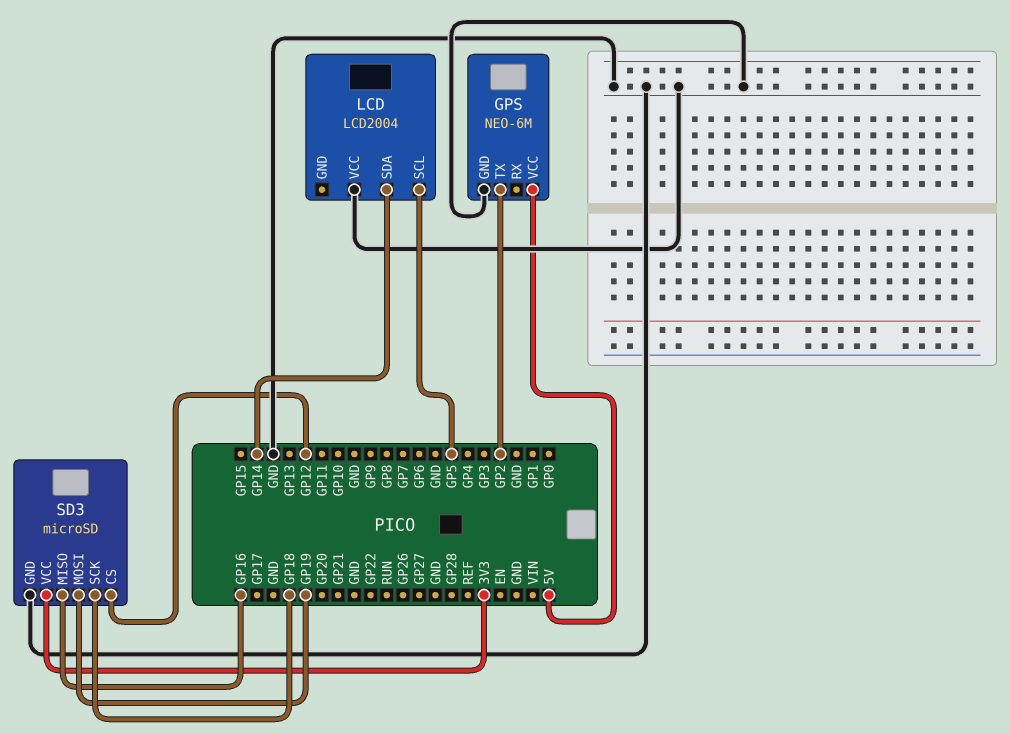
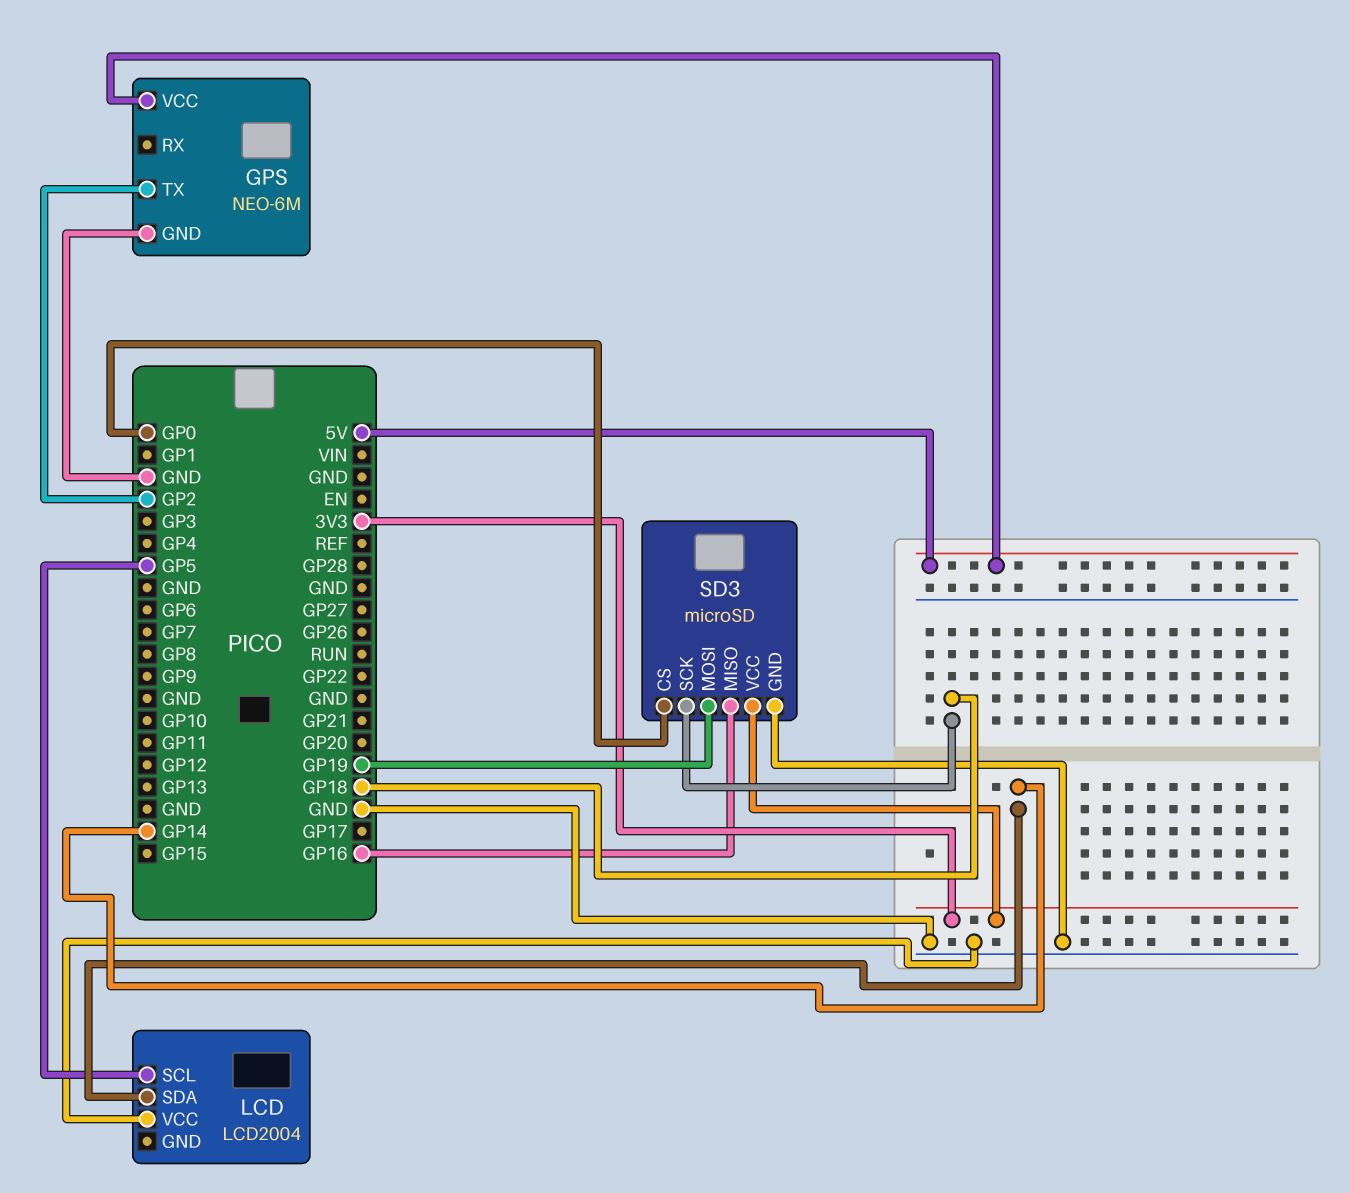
SD3 pin CS: GP12 -> GP0

